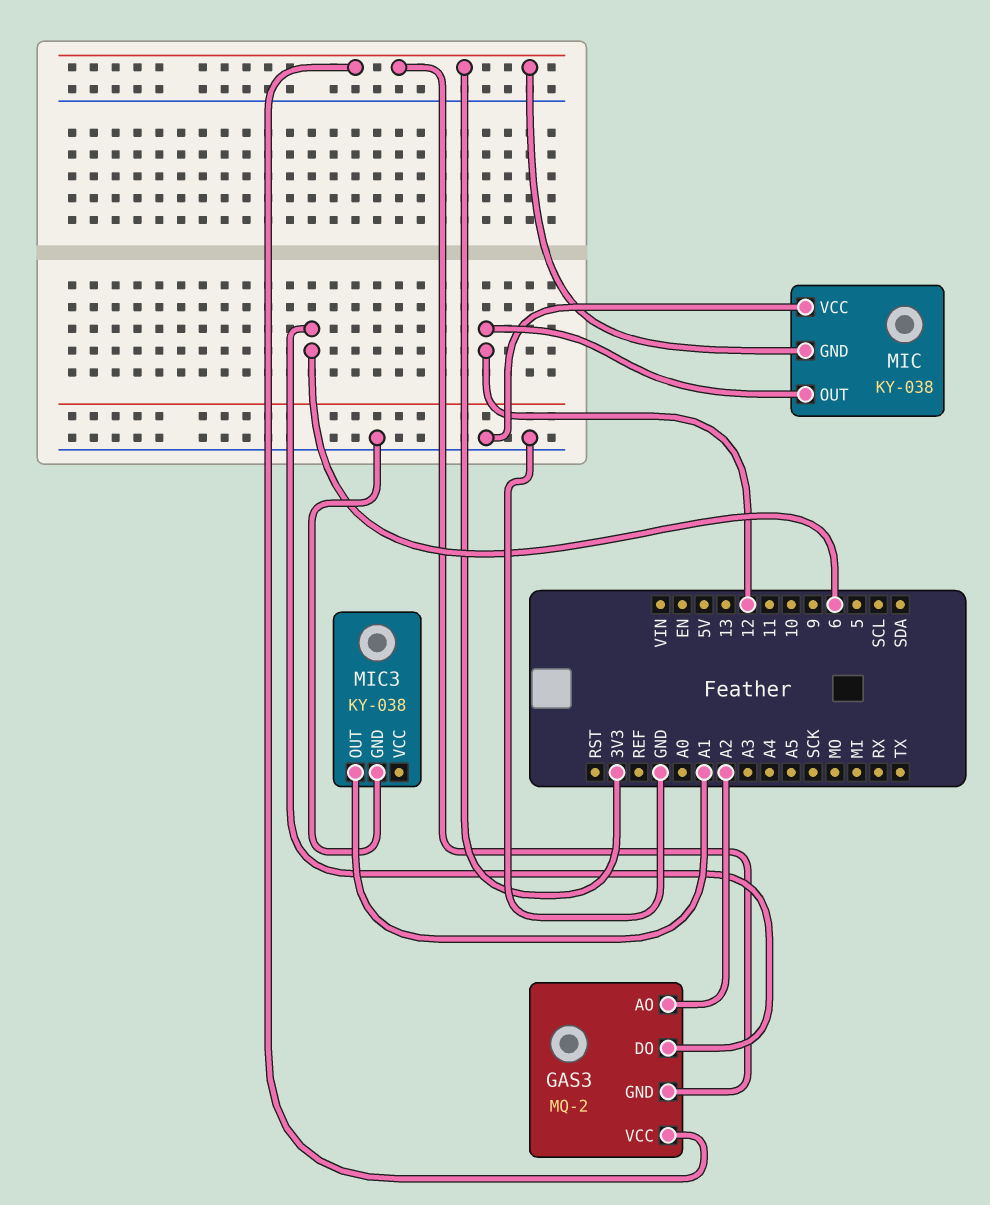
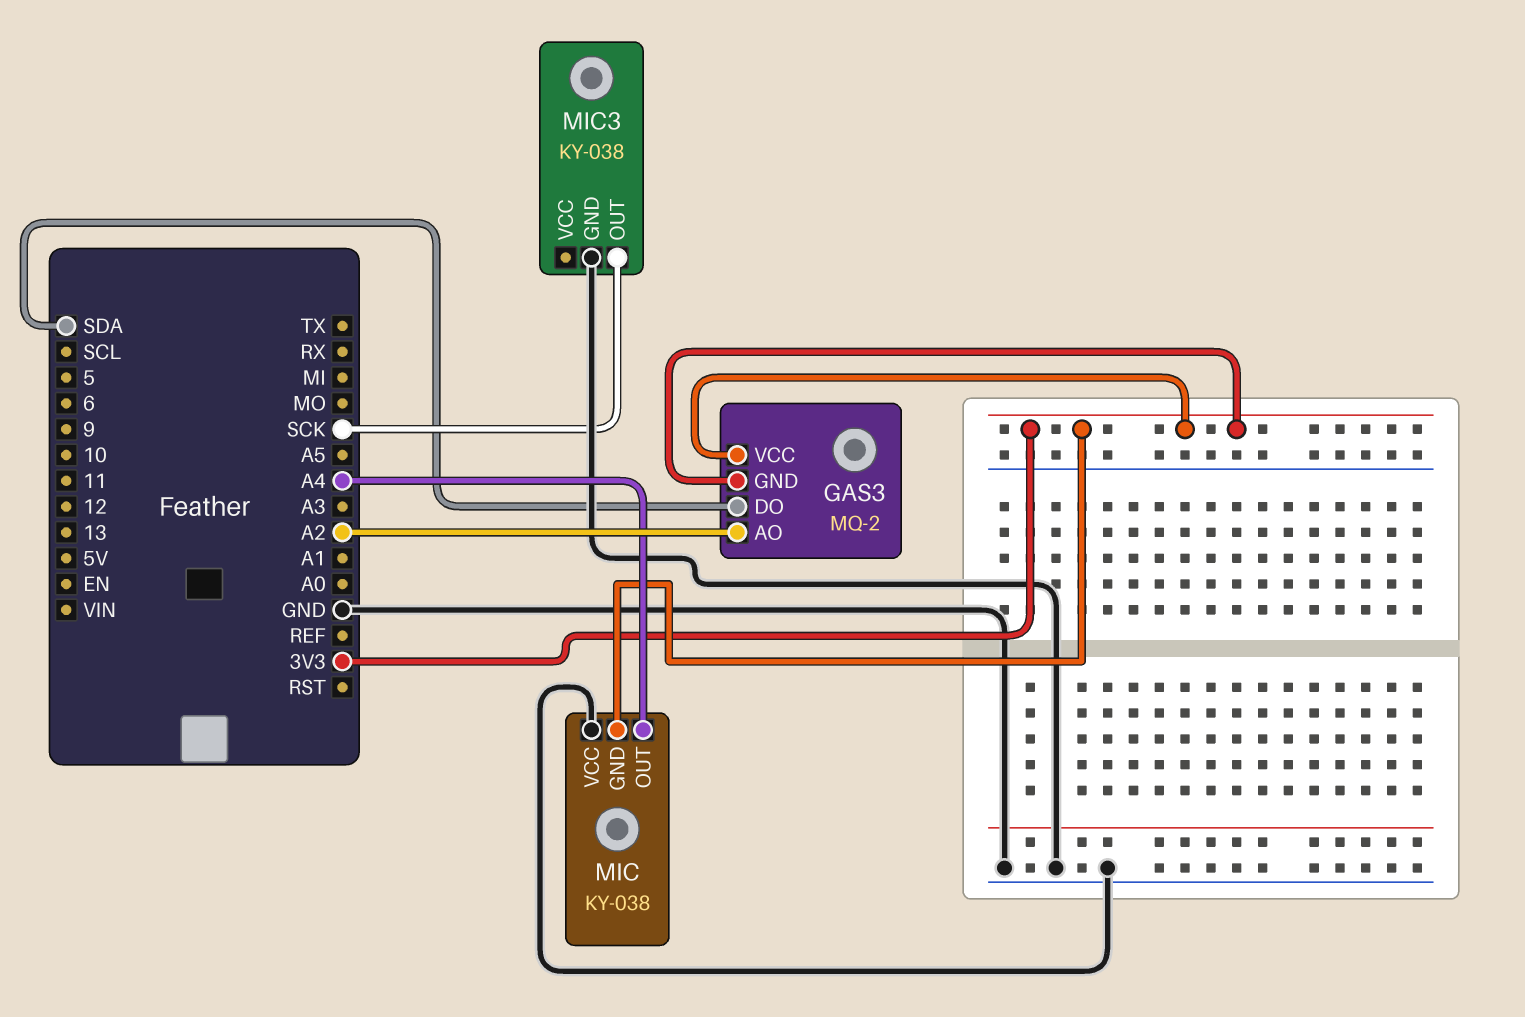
GAS3 pin DO: 6 -> SDA
MIC pin OUT: 12 -> A4
MIC3 pin OUT: A1 -> SCK

